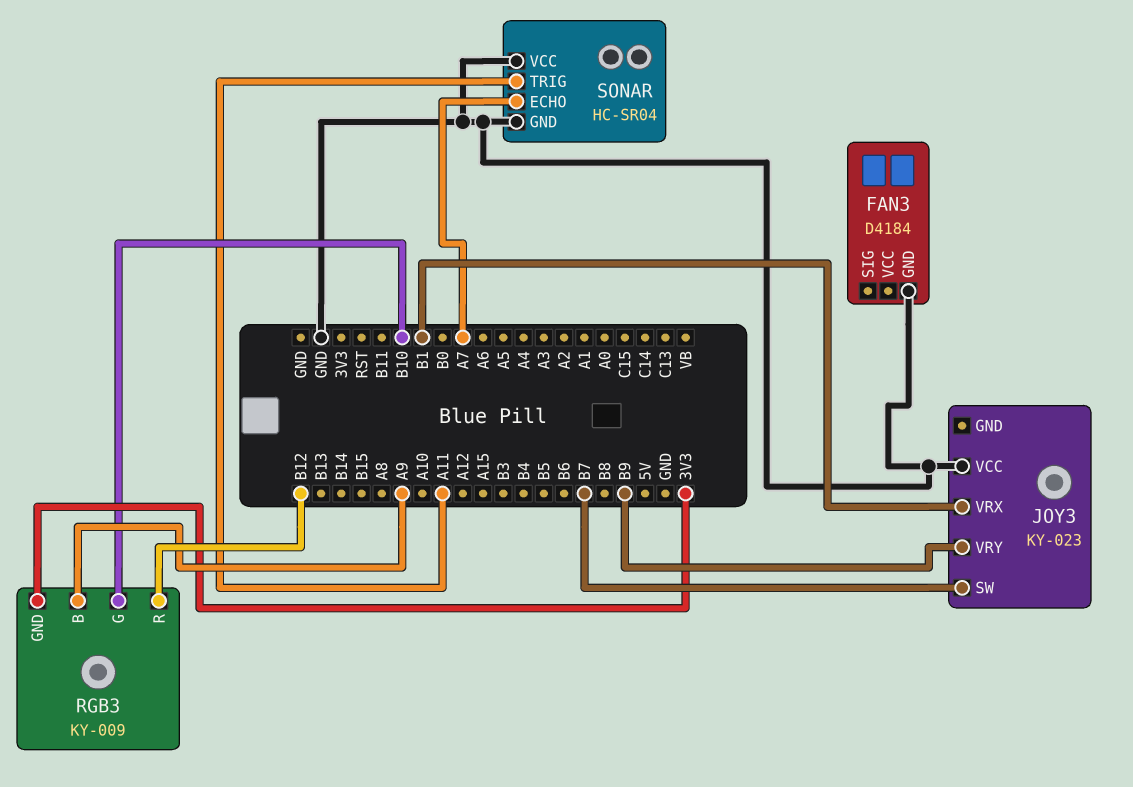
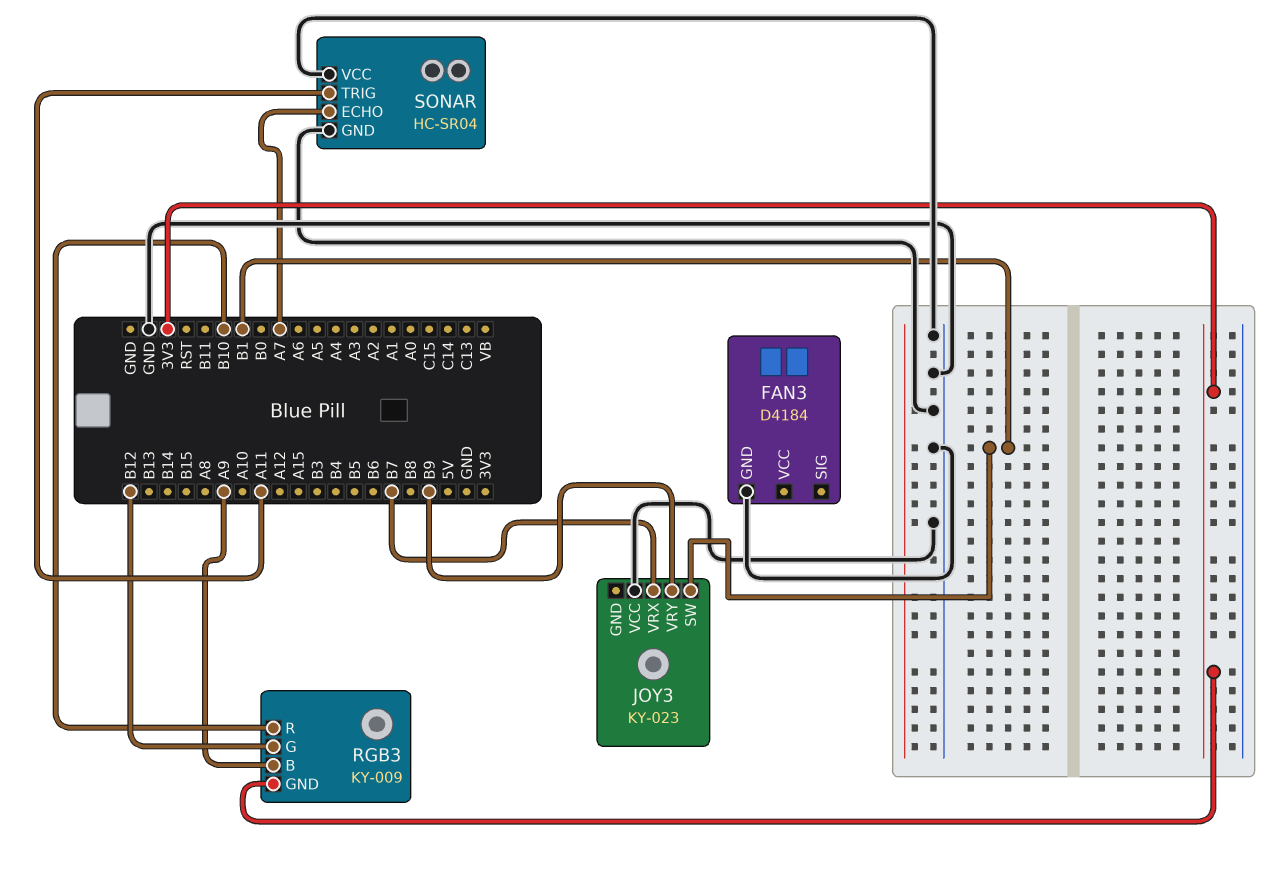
JOY3 pin SW: B7 -> B1
JOY3 pin VRX: B1 -> B7
RGB3 pin G: B10 -> B12
RGB3 pin R: B12 -> B10

